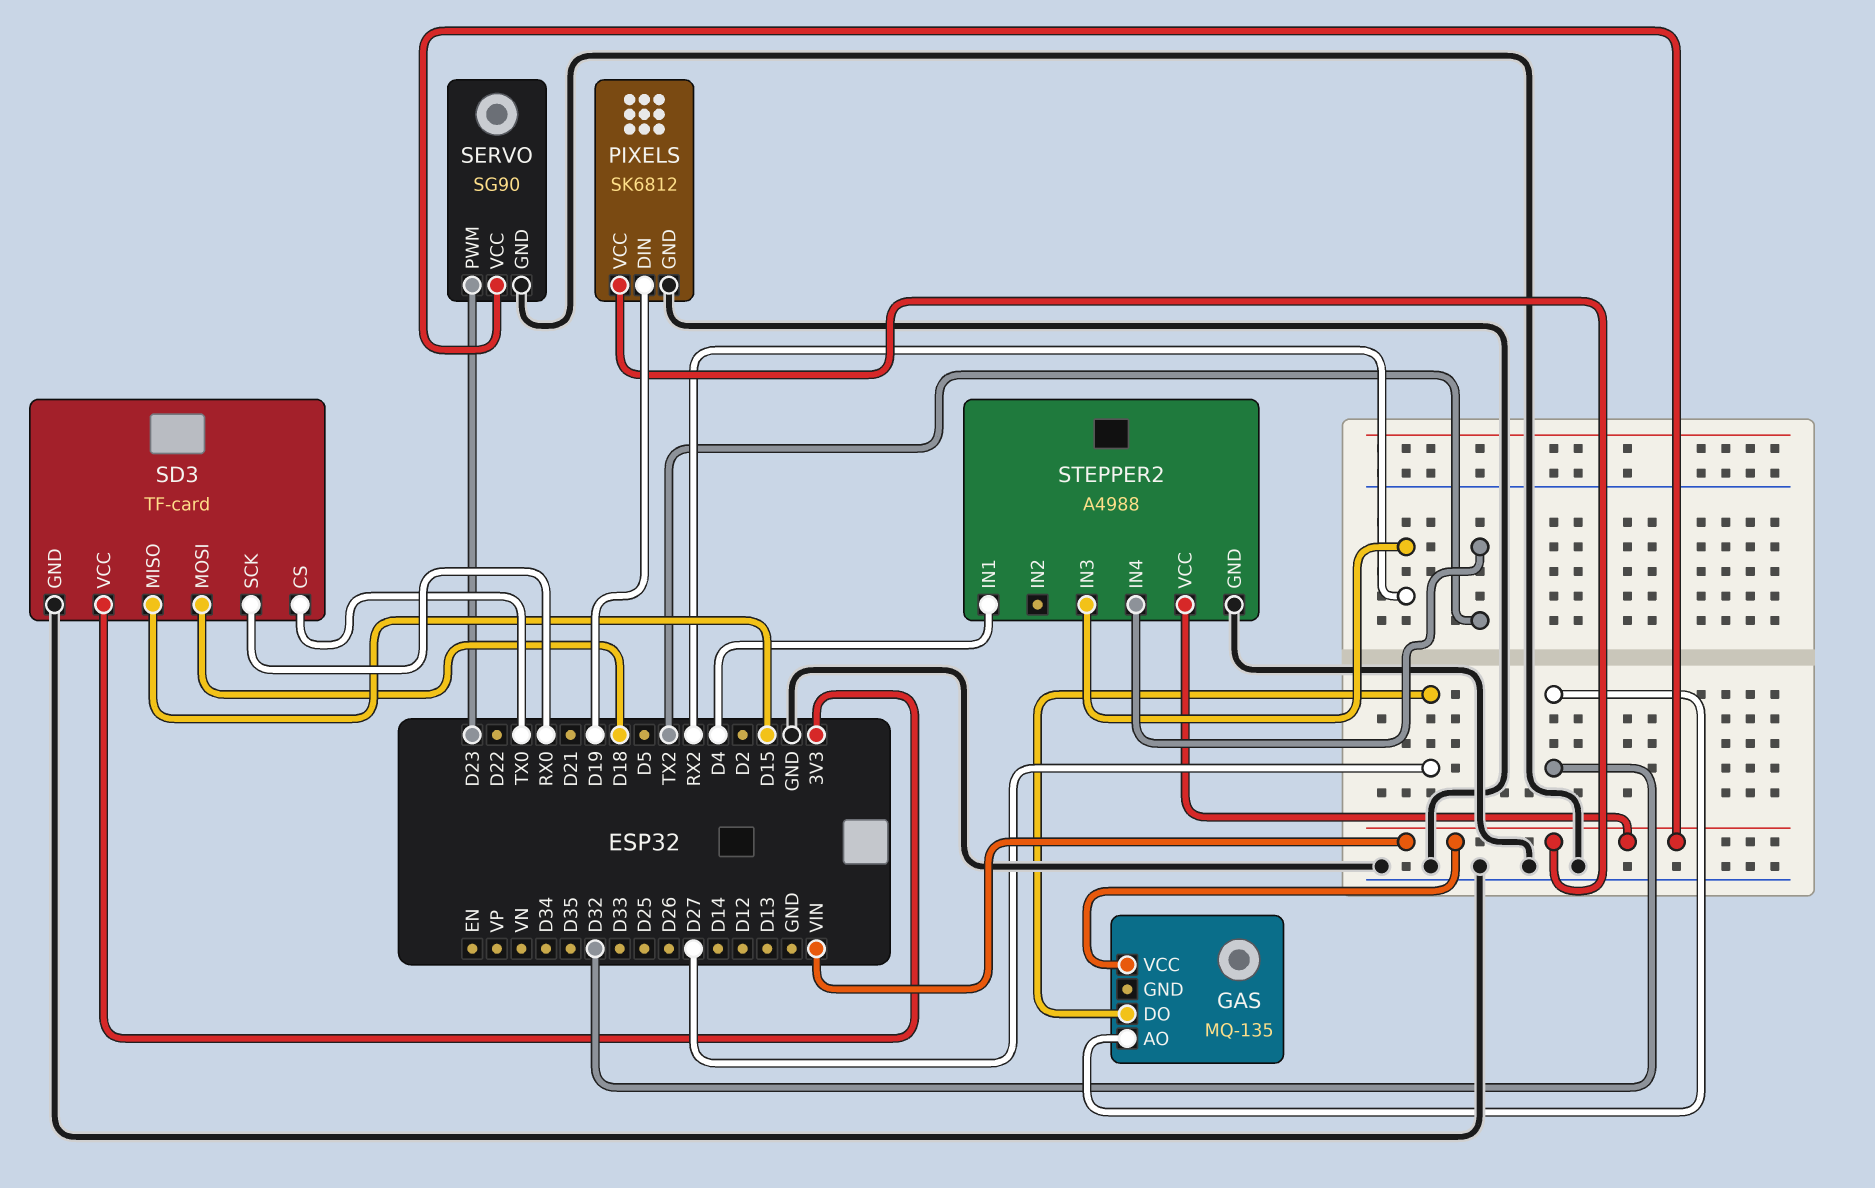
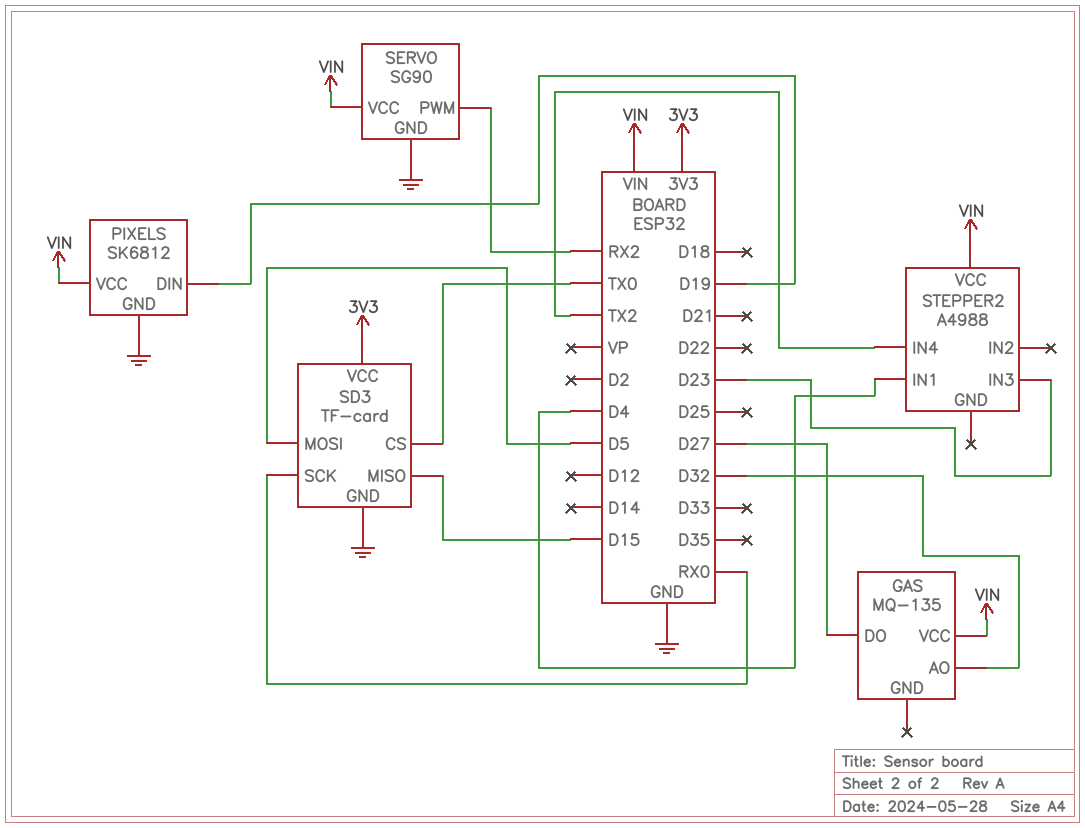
SD3 pin MOSI: D18 -> D5
SERVO pin PWM: D23 -> RX2
STEPPER2 pin GND: GND -> none
STEPPER2 pin IN3: RX2 -> D23

